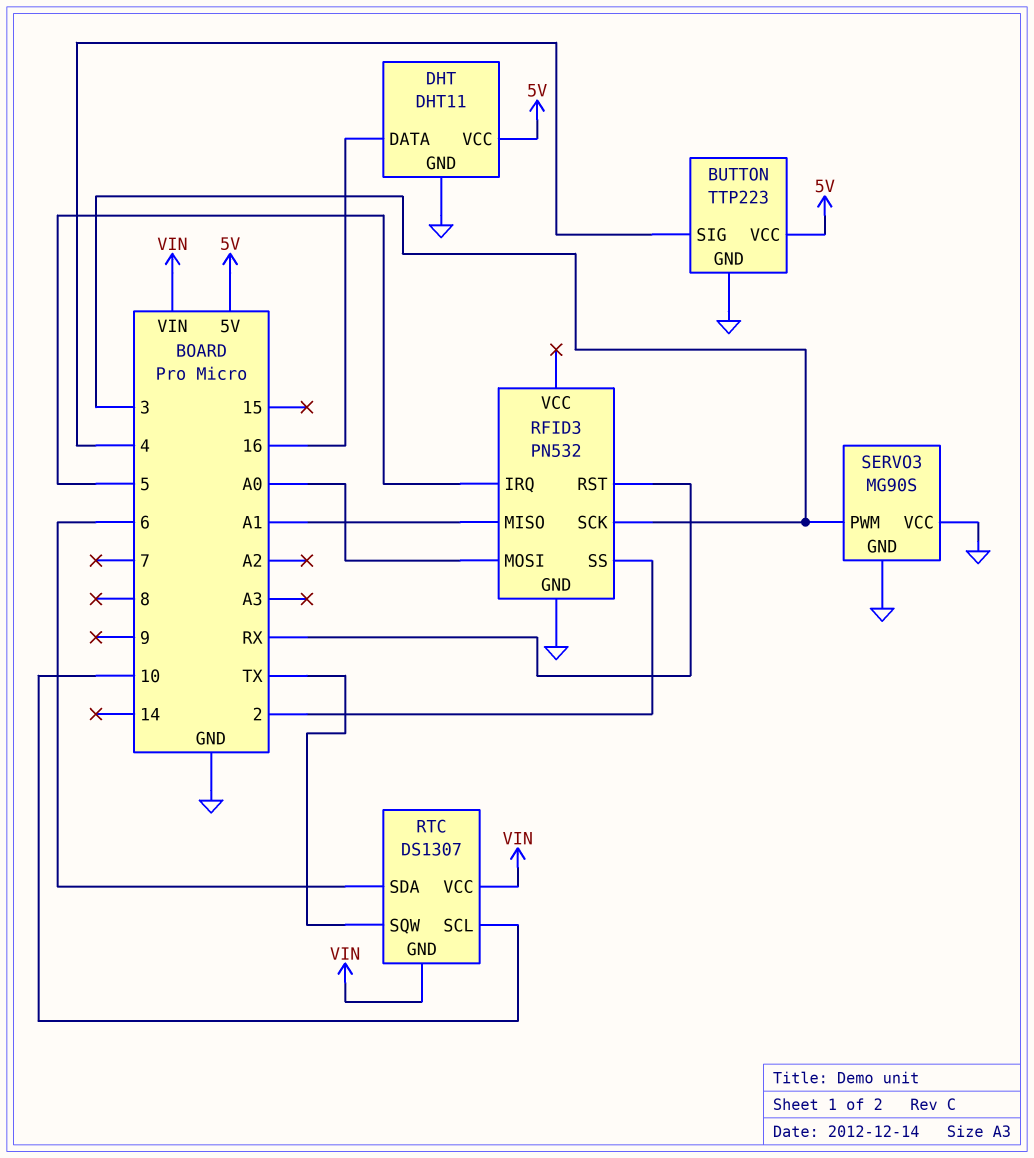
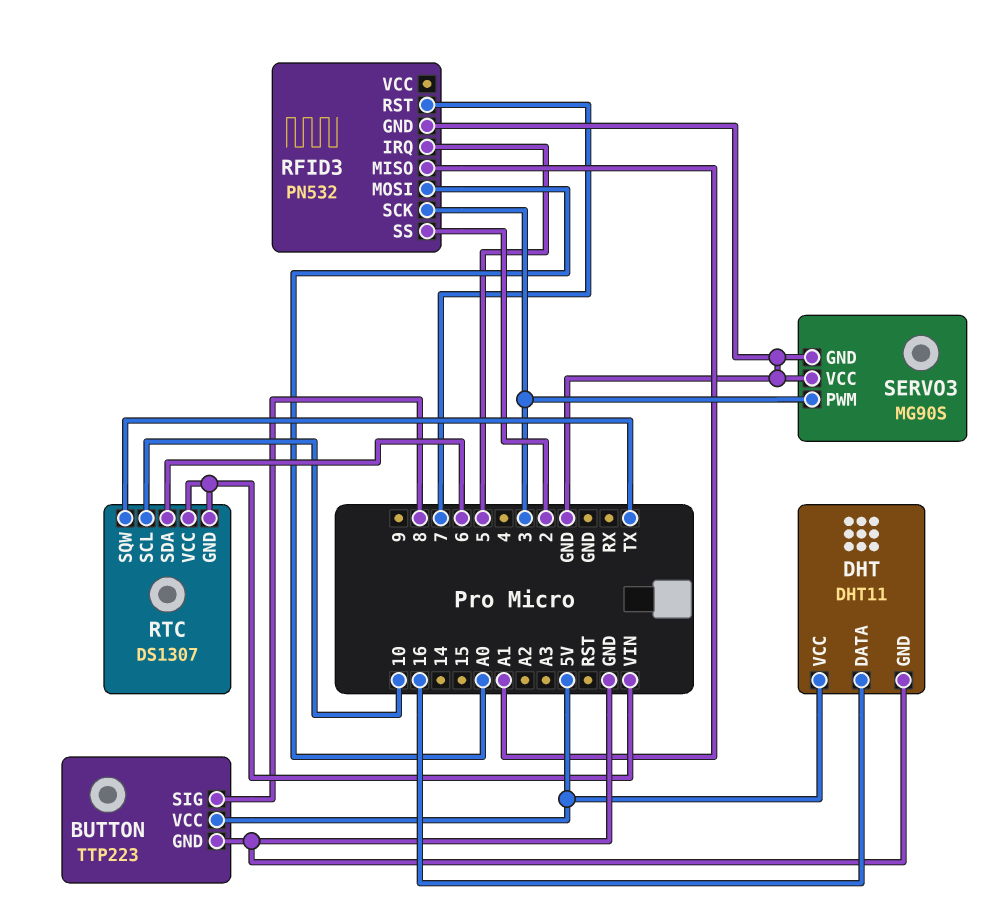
BUTTON pin SIG: 4 -> 8
RFID3 pin RST: RX -> 7

